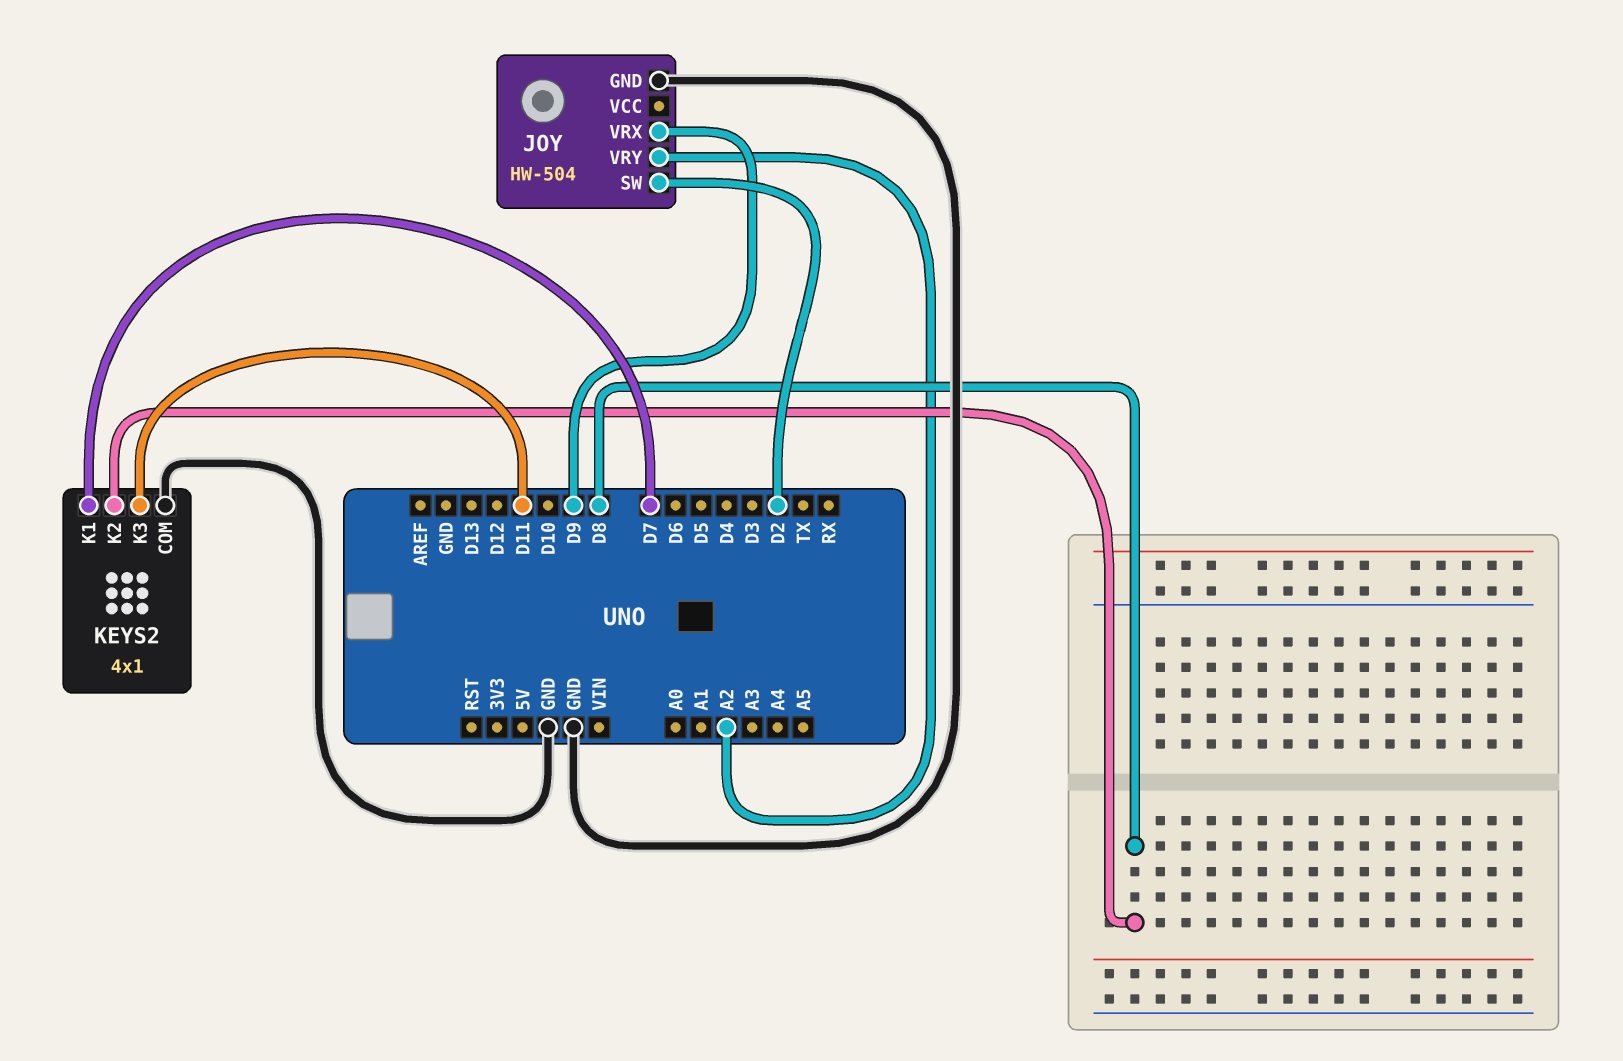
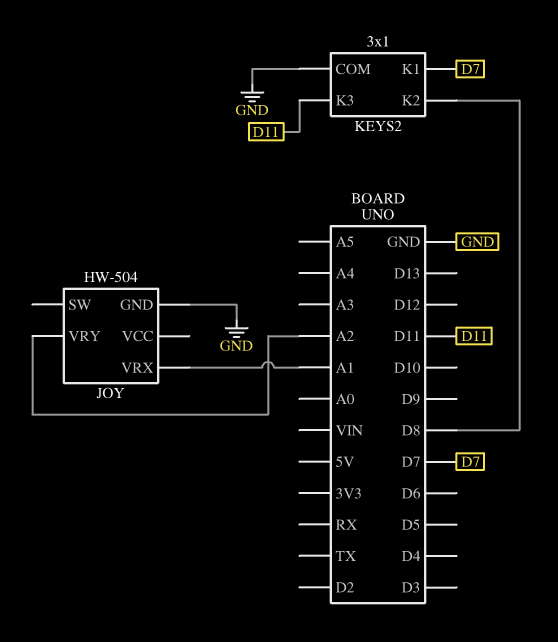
JOY pin SW: D2 -> none
JOY pin VRX: D9 -> A1
KEYS2: 4x1 -> 3x1

